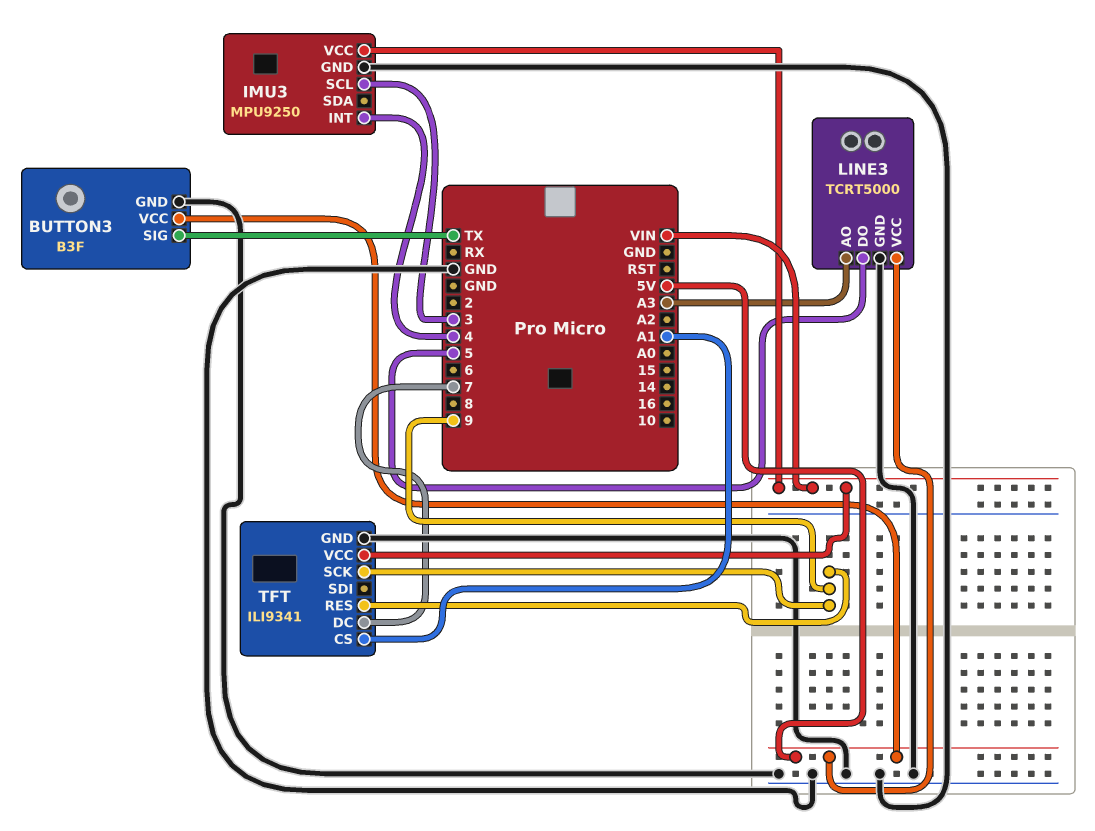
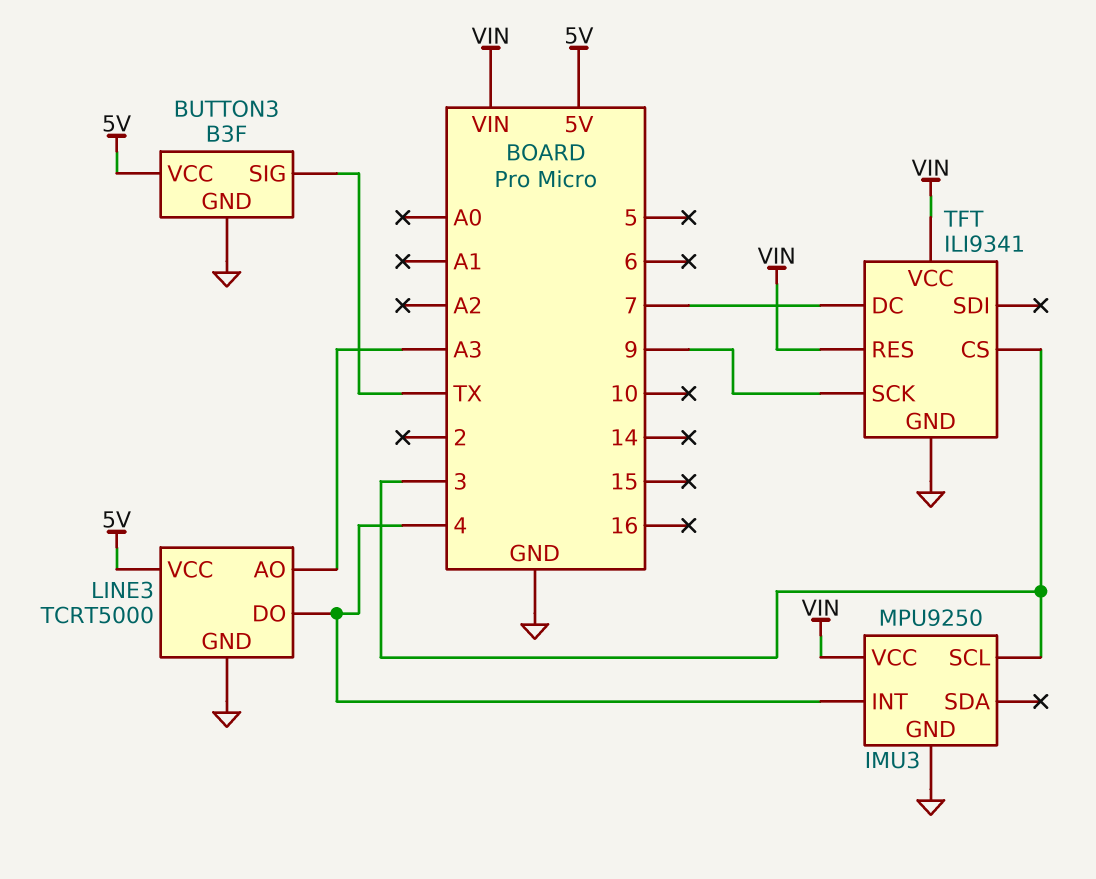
LINE3 pin DO: 5 -> 4
TFT pin CS: A1 -> 3
TFT pin RES: 9 -> VIN

